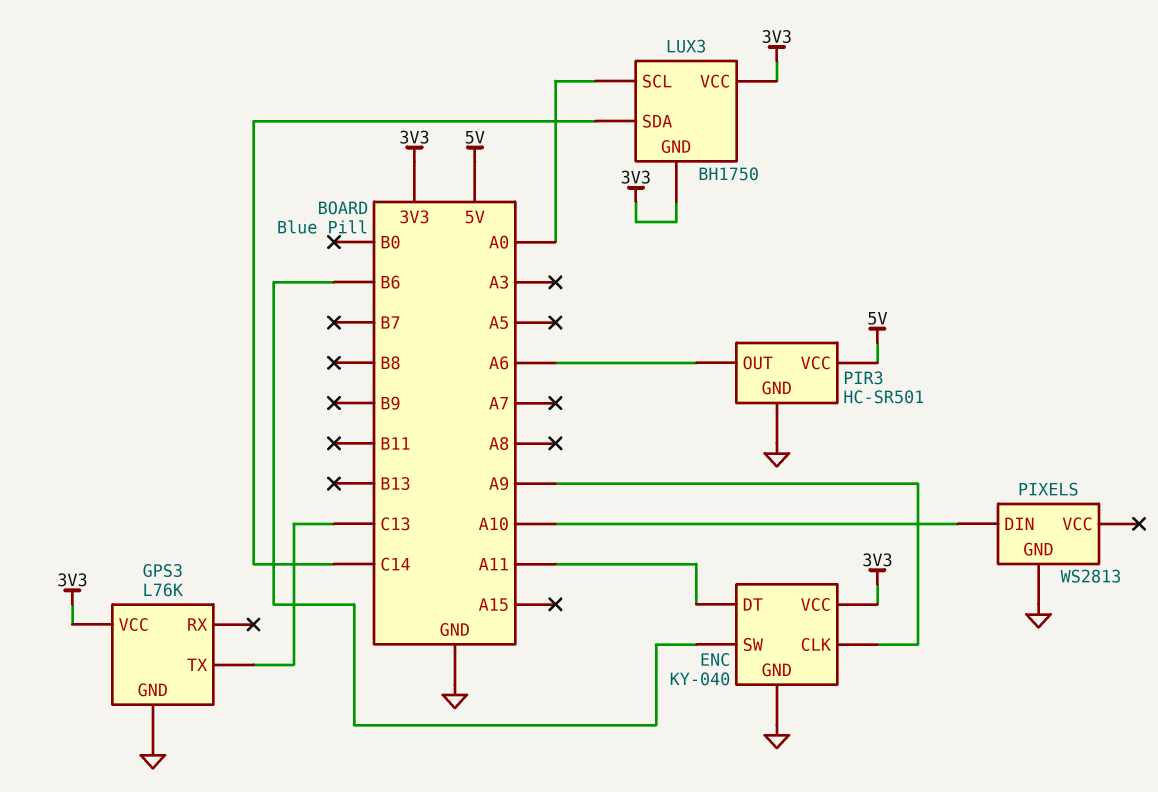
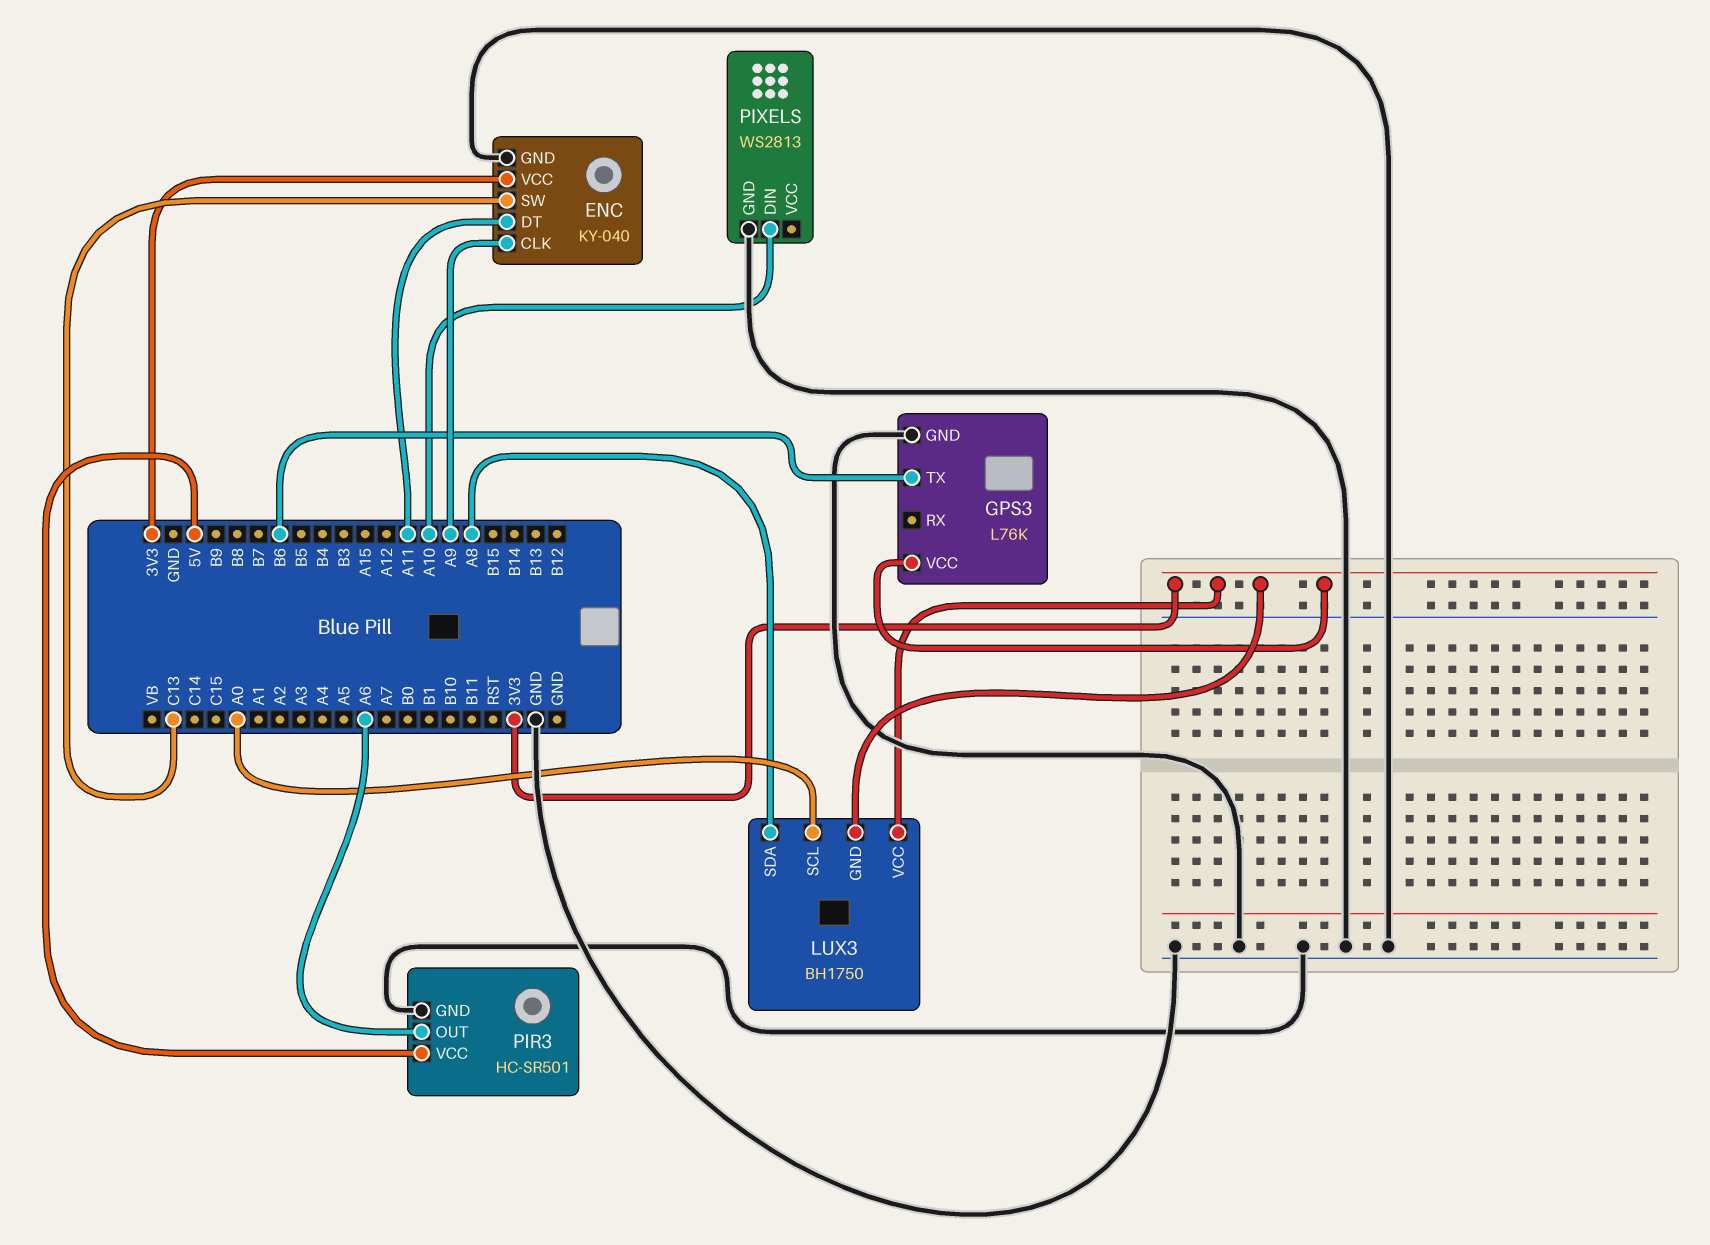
ENC pin SW: B6 -> C13
GPS3 pin TX: C13 -> B6
LUX3 pin SDA: C14 -> A8

